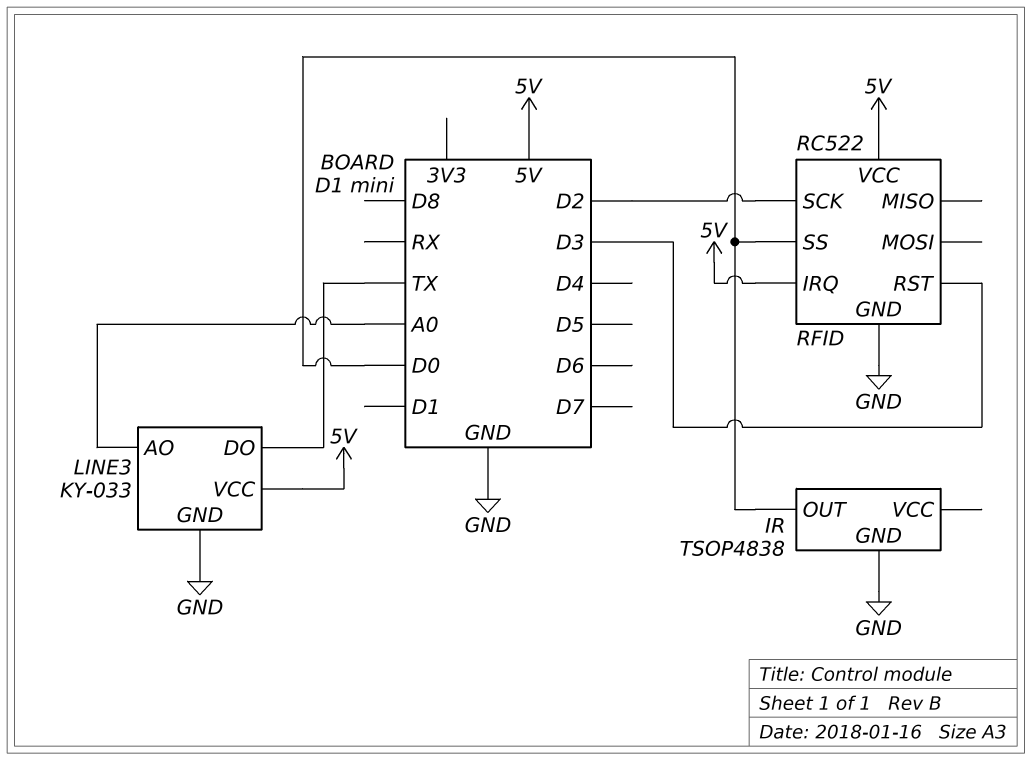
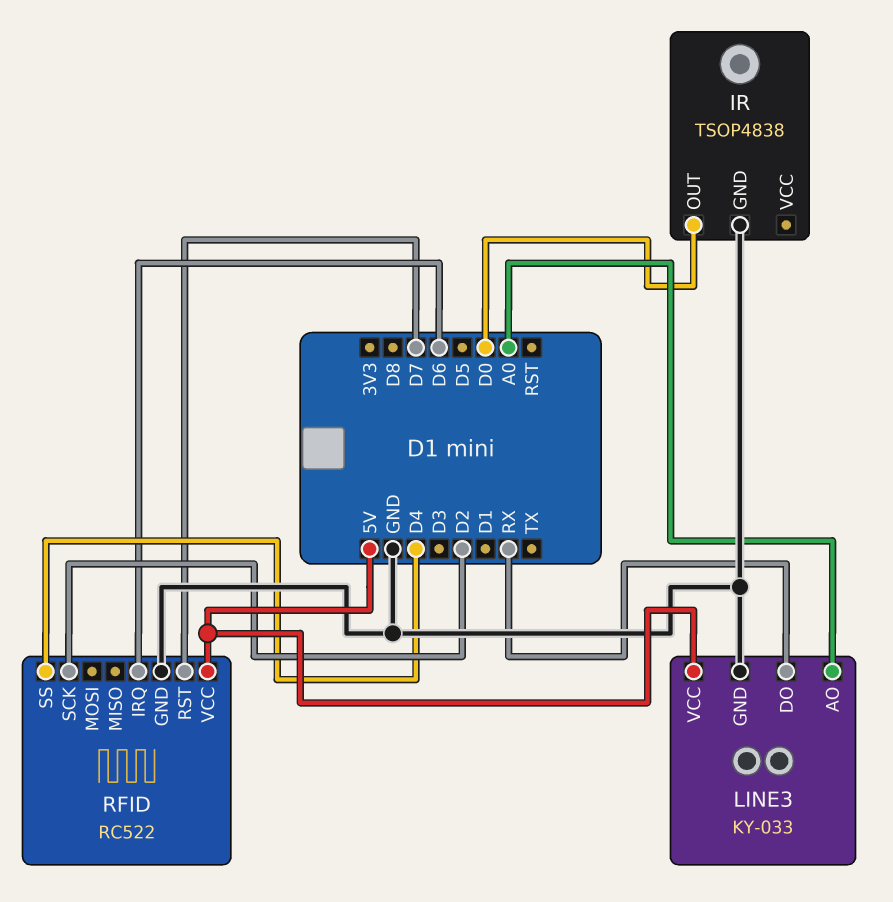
LINE3 pin DO: TX -> RX
RFID pin IRQ: 5V -> D6
RFID pin RST: D3 -> D7
RFID pin SS: D0 -> D4

